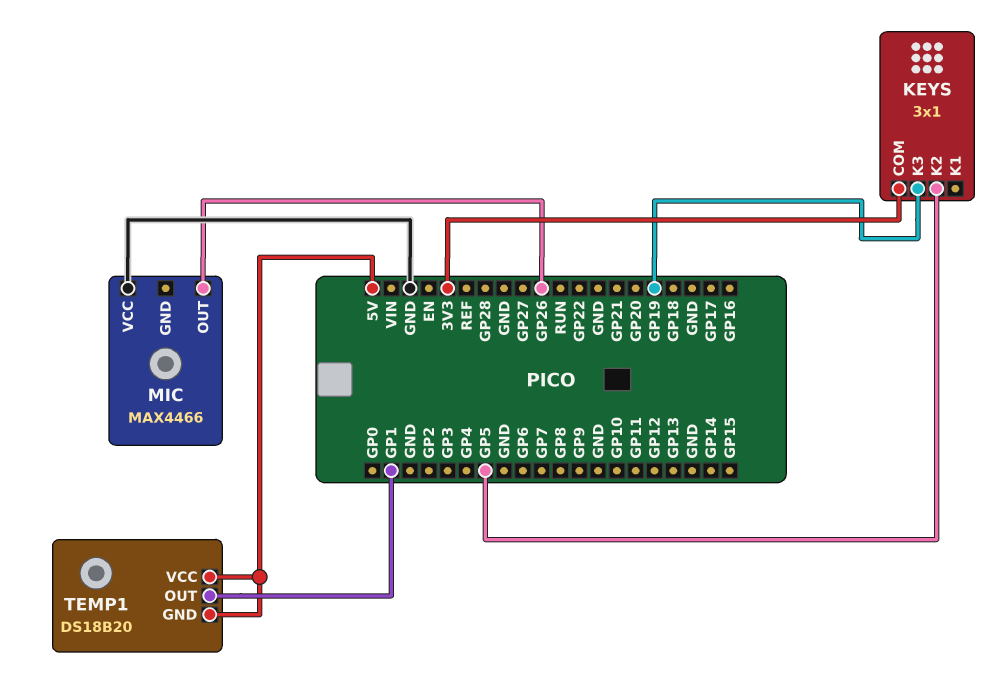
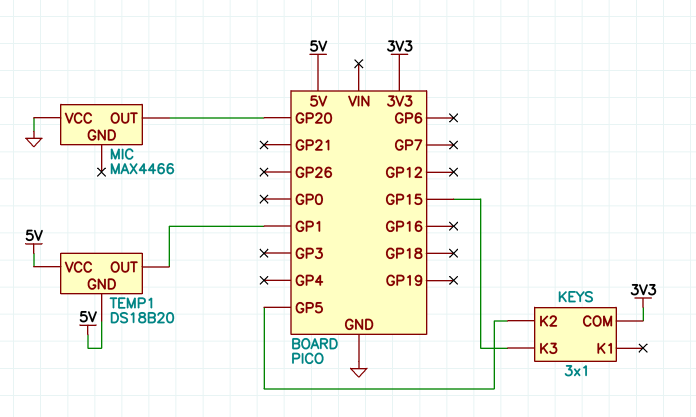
KEYS pin K3: GP19 -> GP15
MIC pin OUT: GP26 -> GP20

